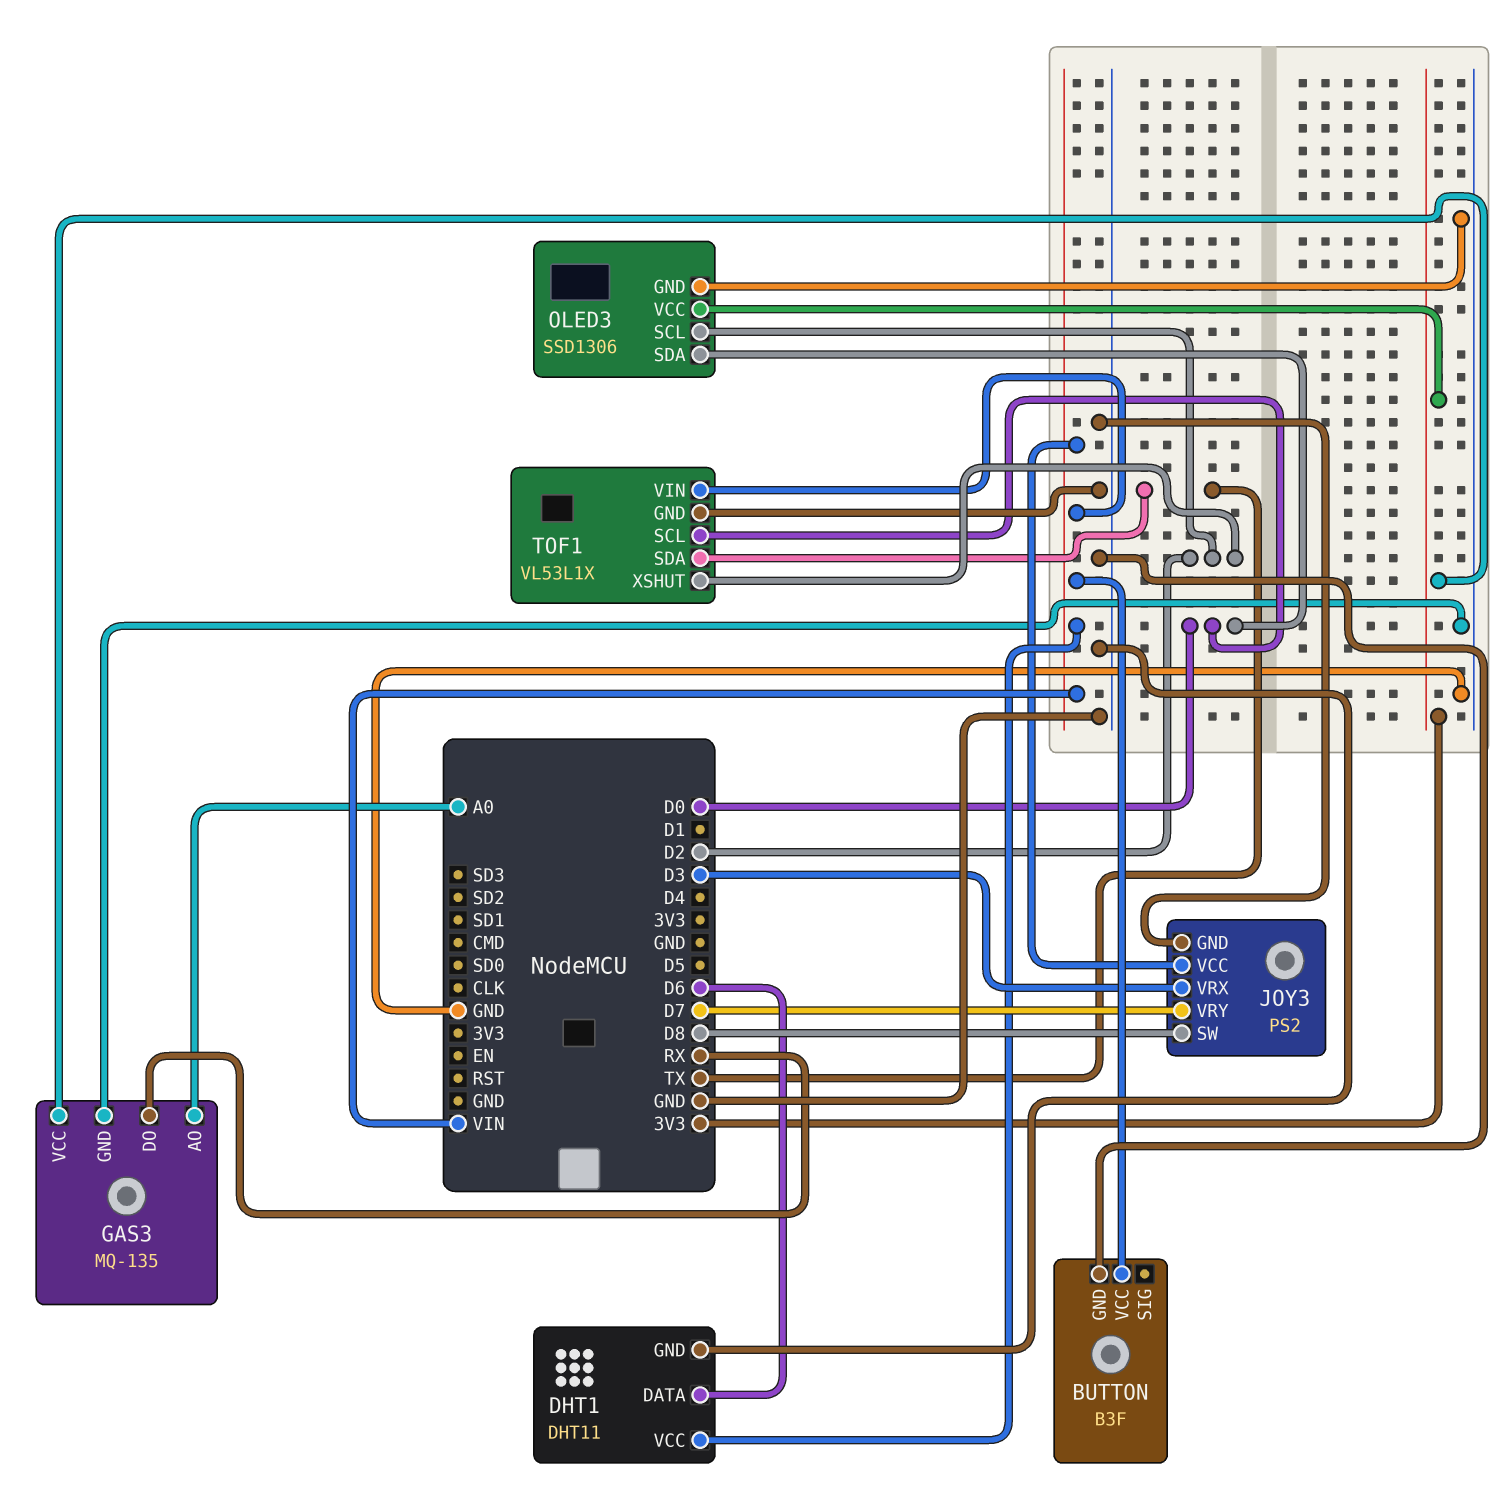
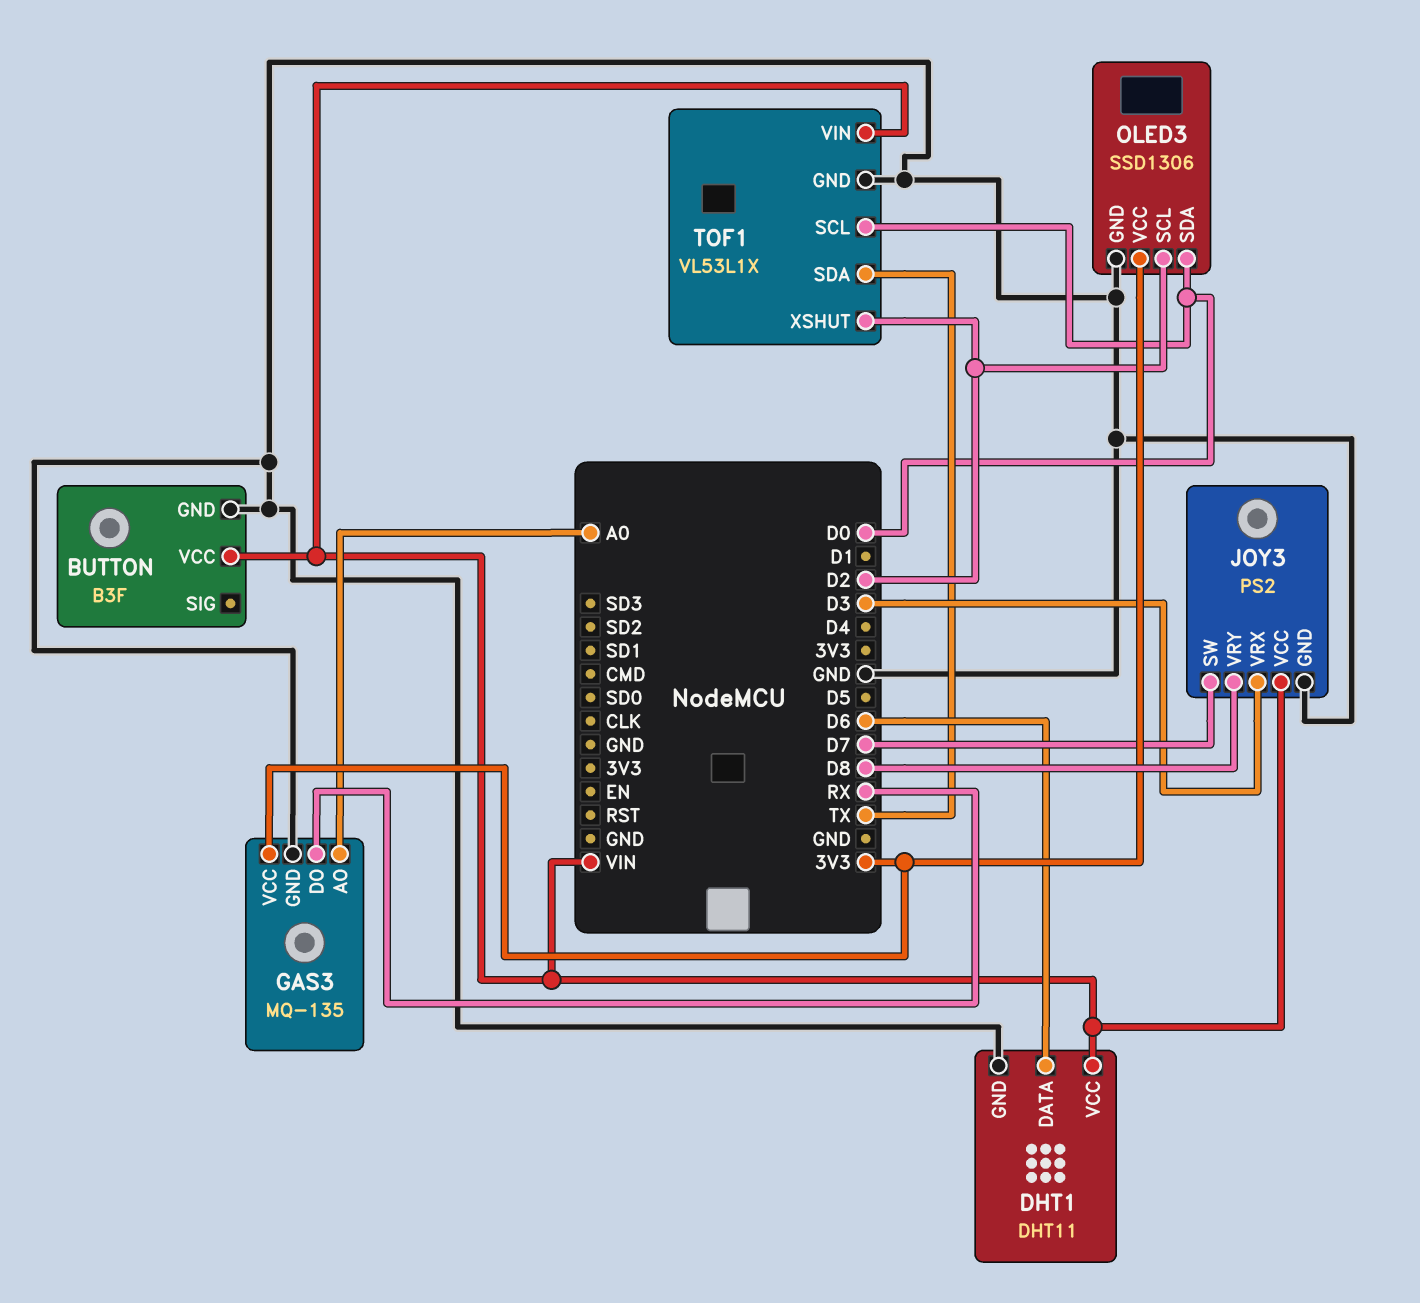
JOY3 pin SW: D8 -> D7
JOY3 pin VRY: D7 -> D8

